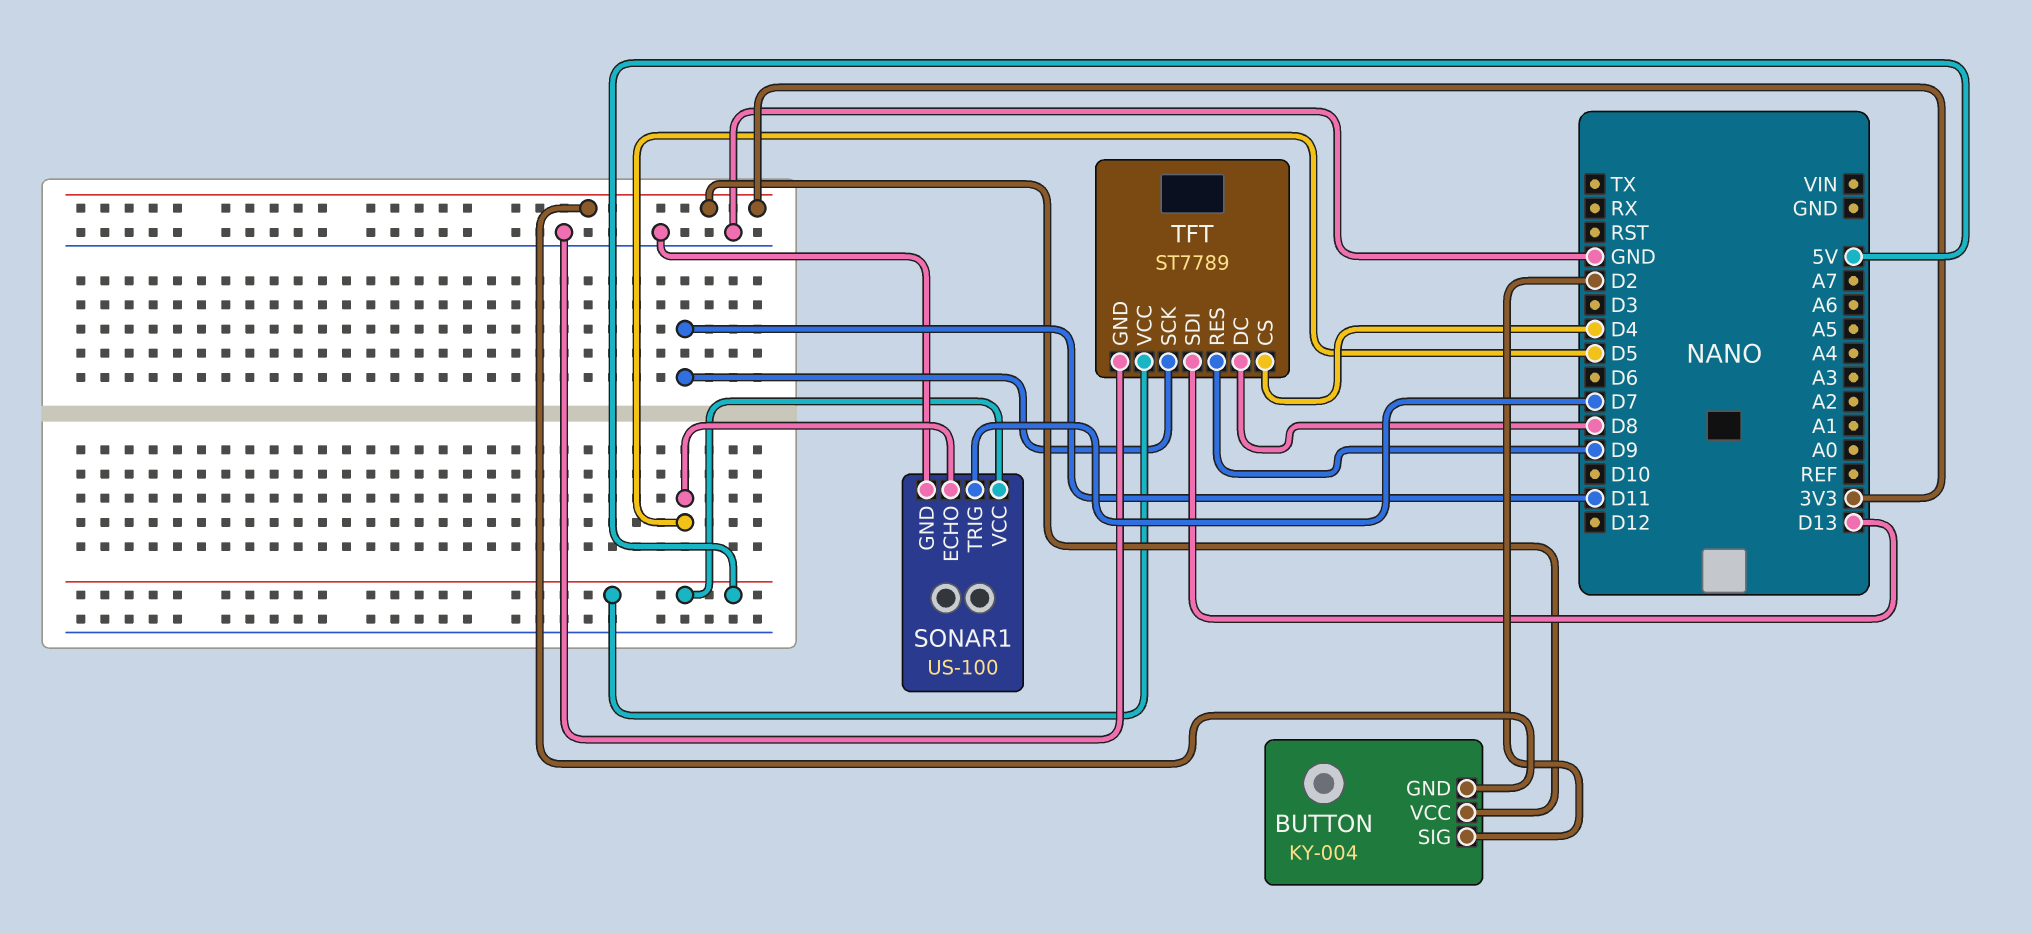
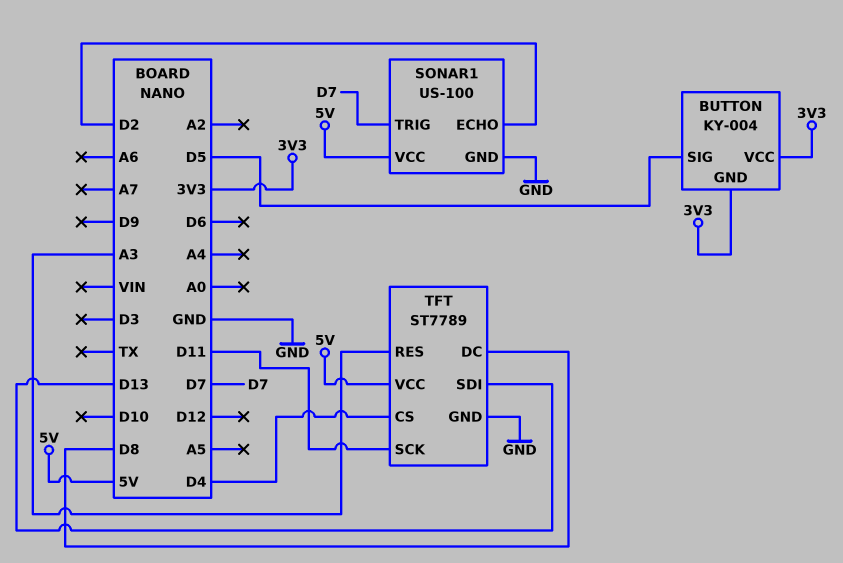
BUTTON pin SIG: D2 -> D5
SONAR1 pin ECHO: D5 -> D2
TFT pin RES: D9 -> A3

